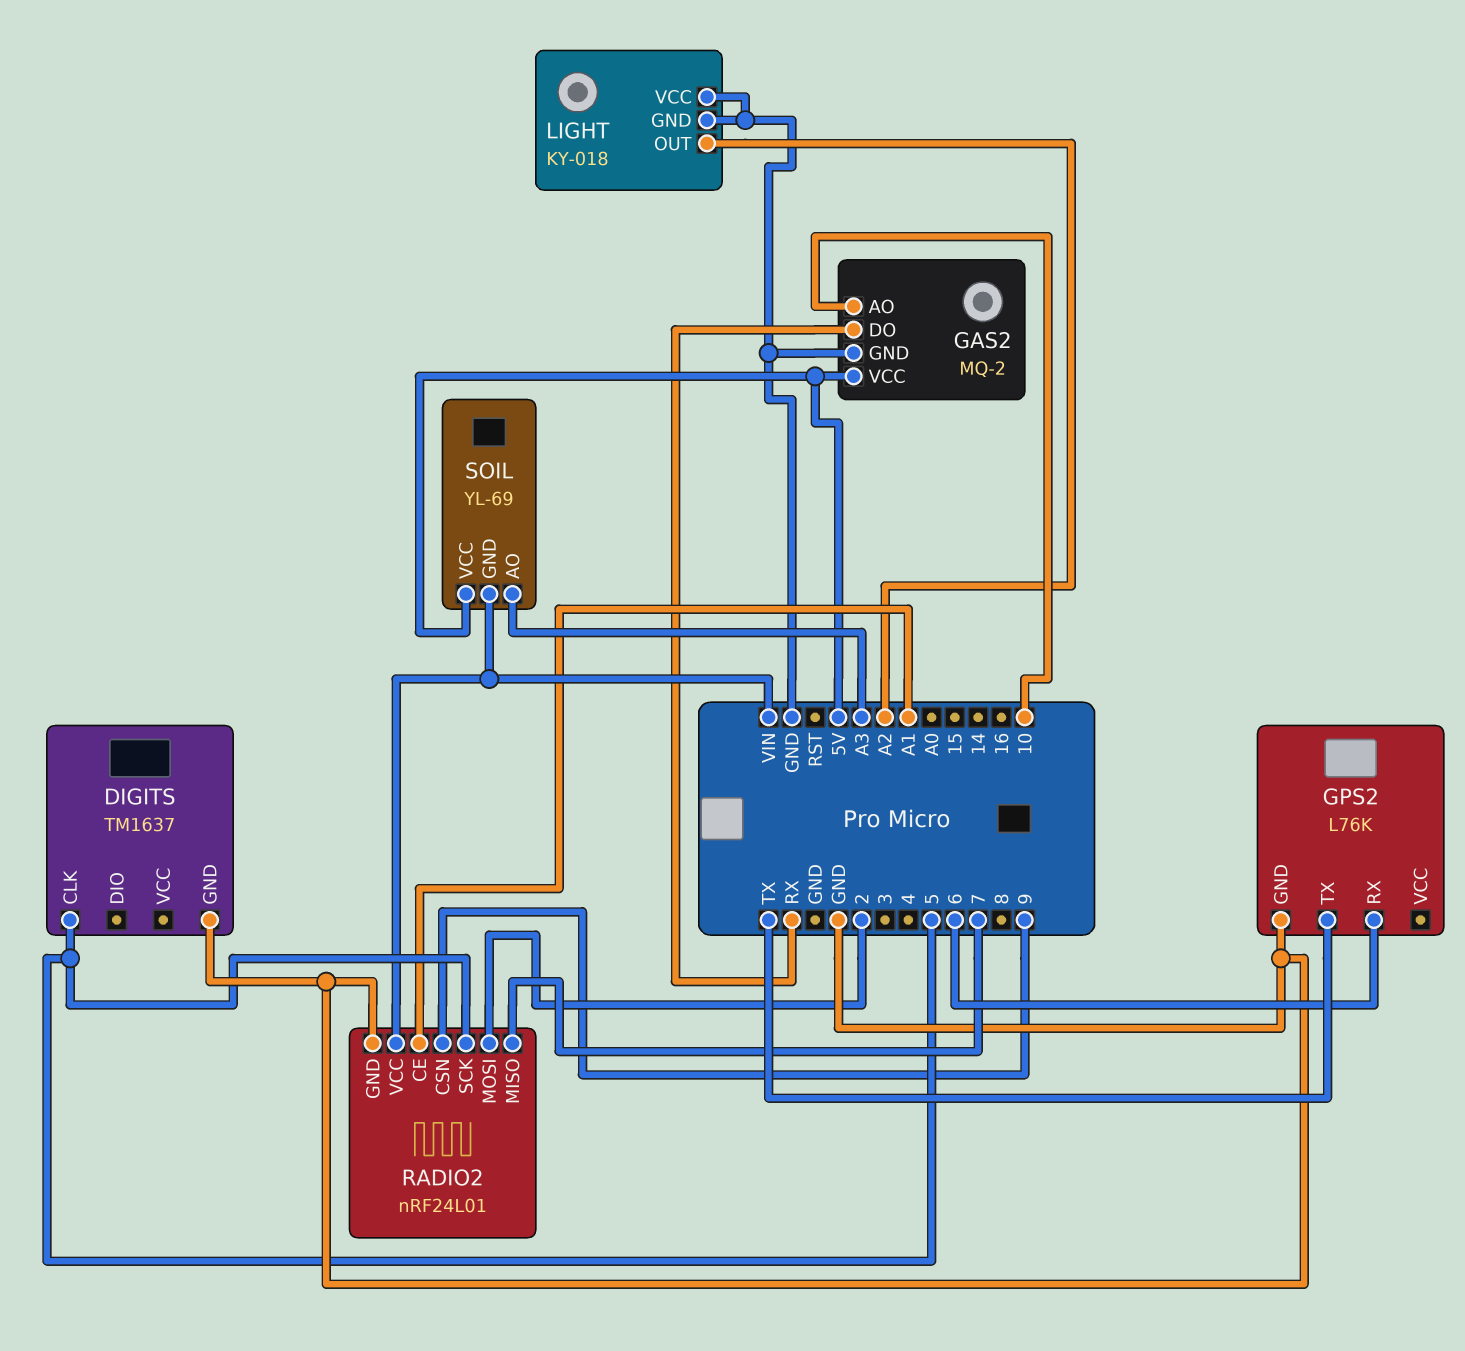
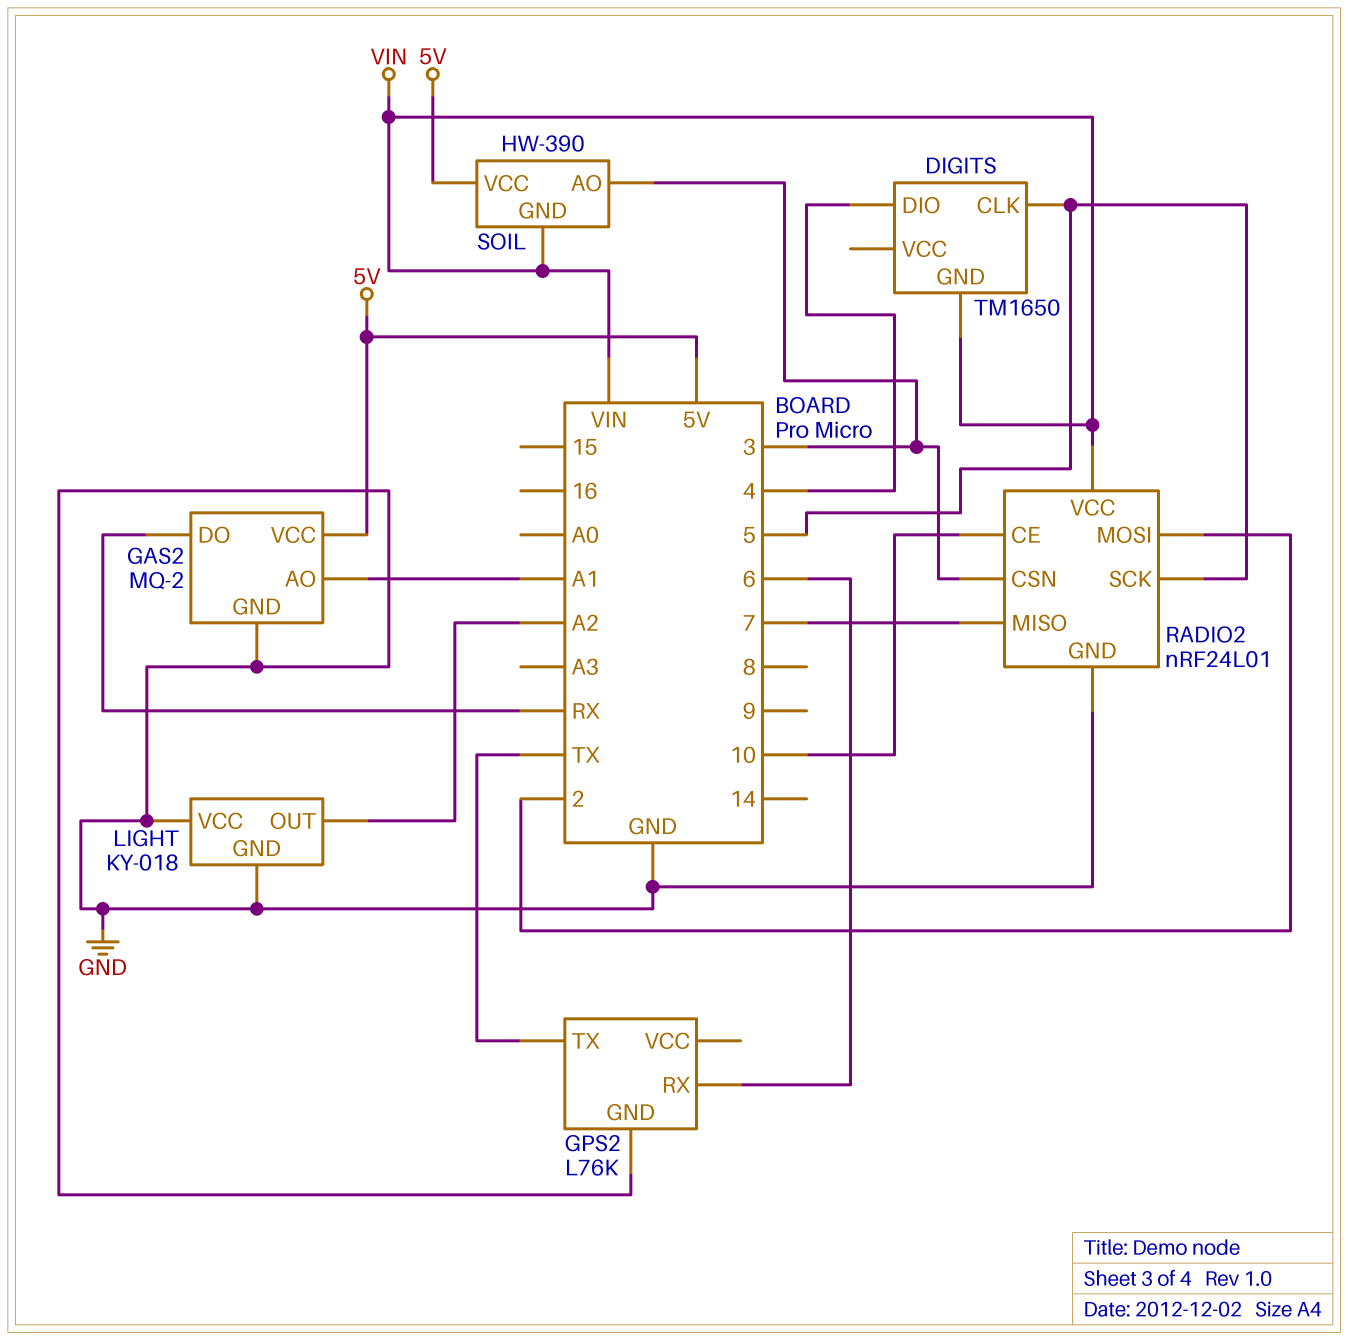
DIGITS: TM1637 -> TM1650
DIGITS pin DIO: none -> 4
DIGITS pin GND: GND -> VIN
GAS2 pin AO: 10 -> A1
RADIO2 pin CE: A1 -> 10
RADIO2 pin CSN: 9 -> 3
SOIL: YL-69 -> HW-390
SOIL pin AO: A3 -> 3

